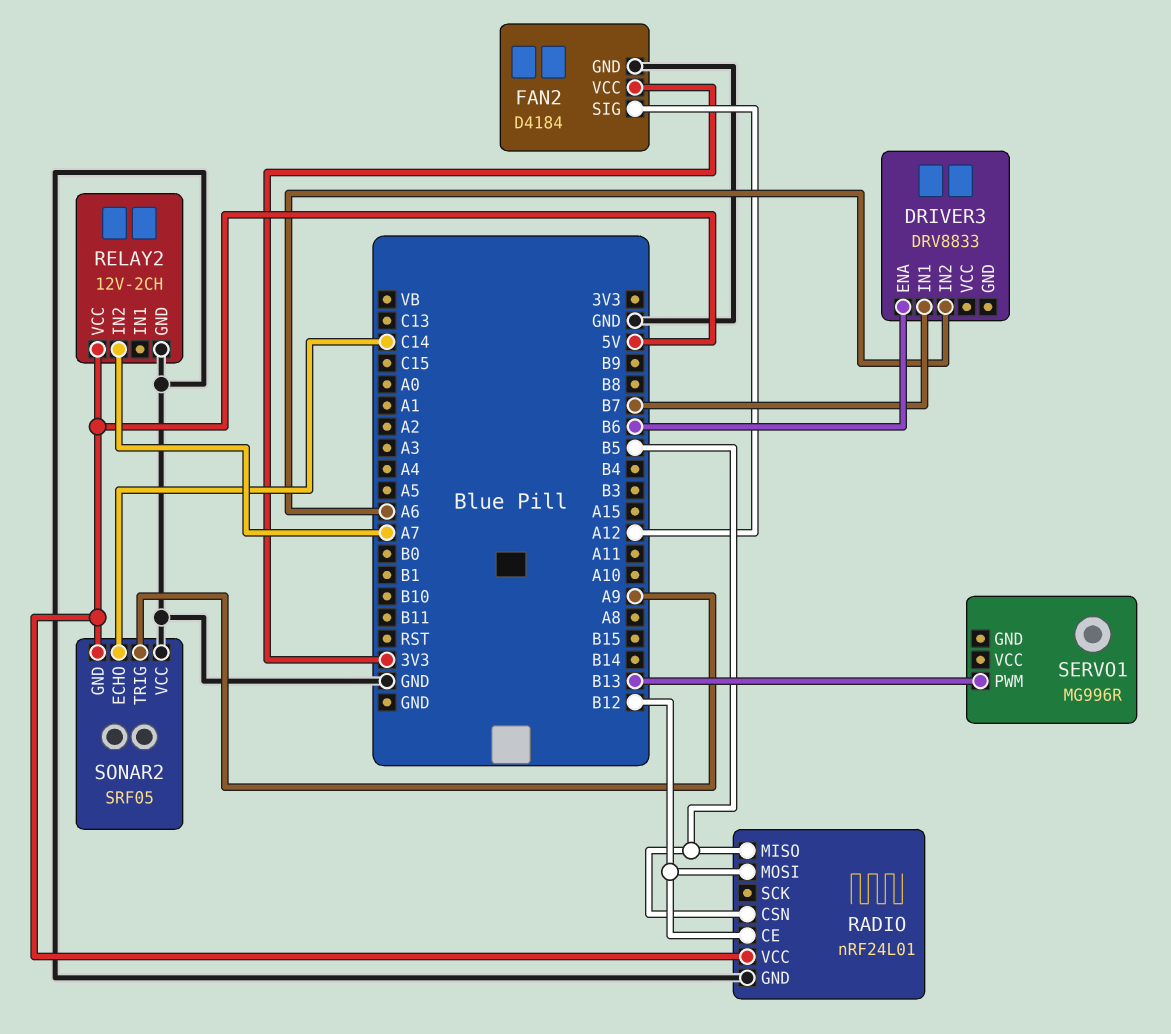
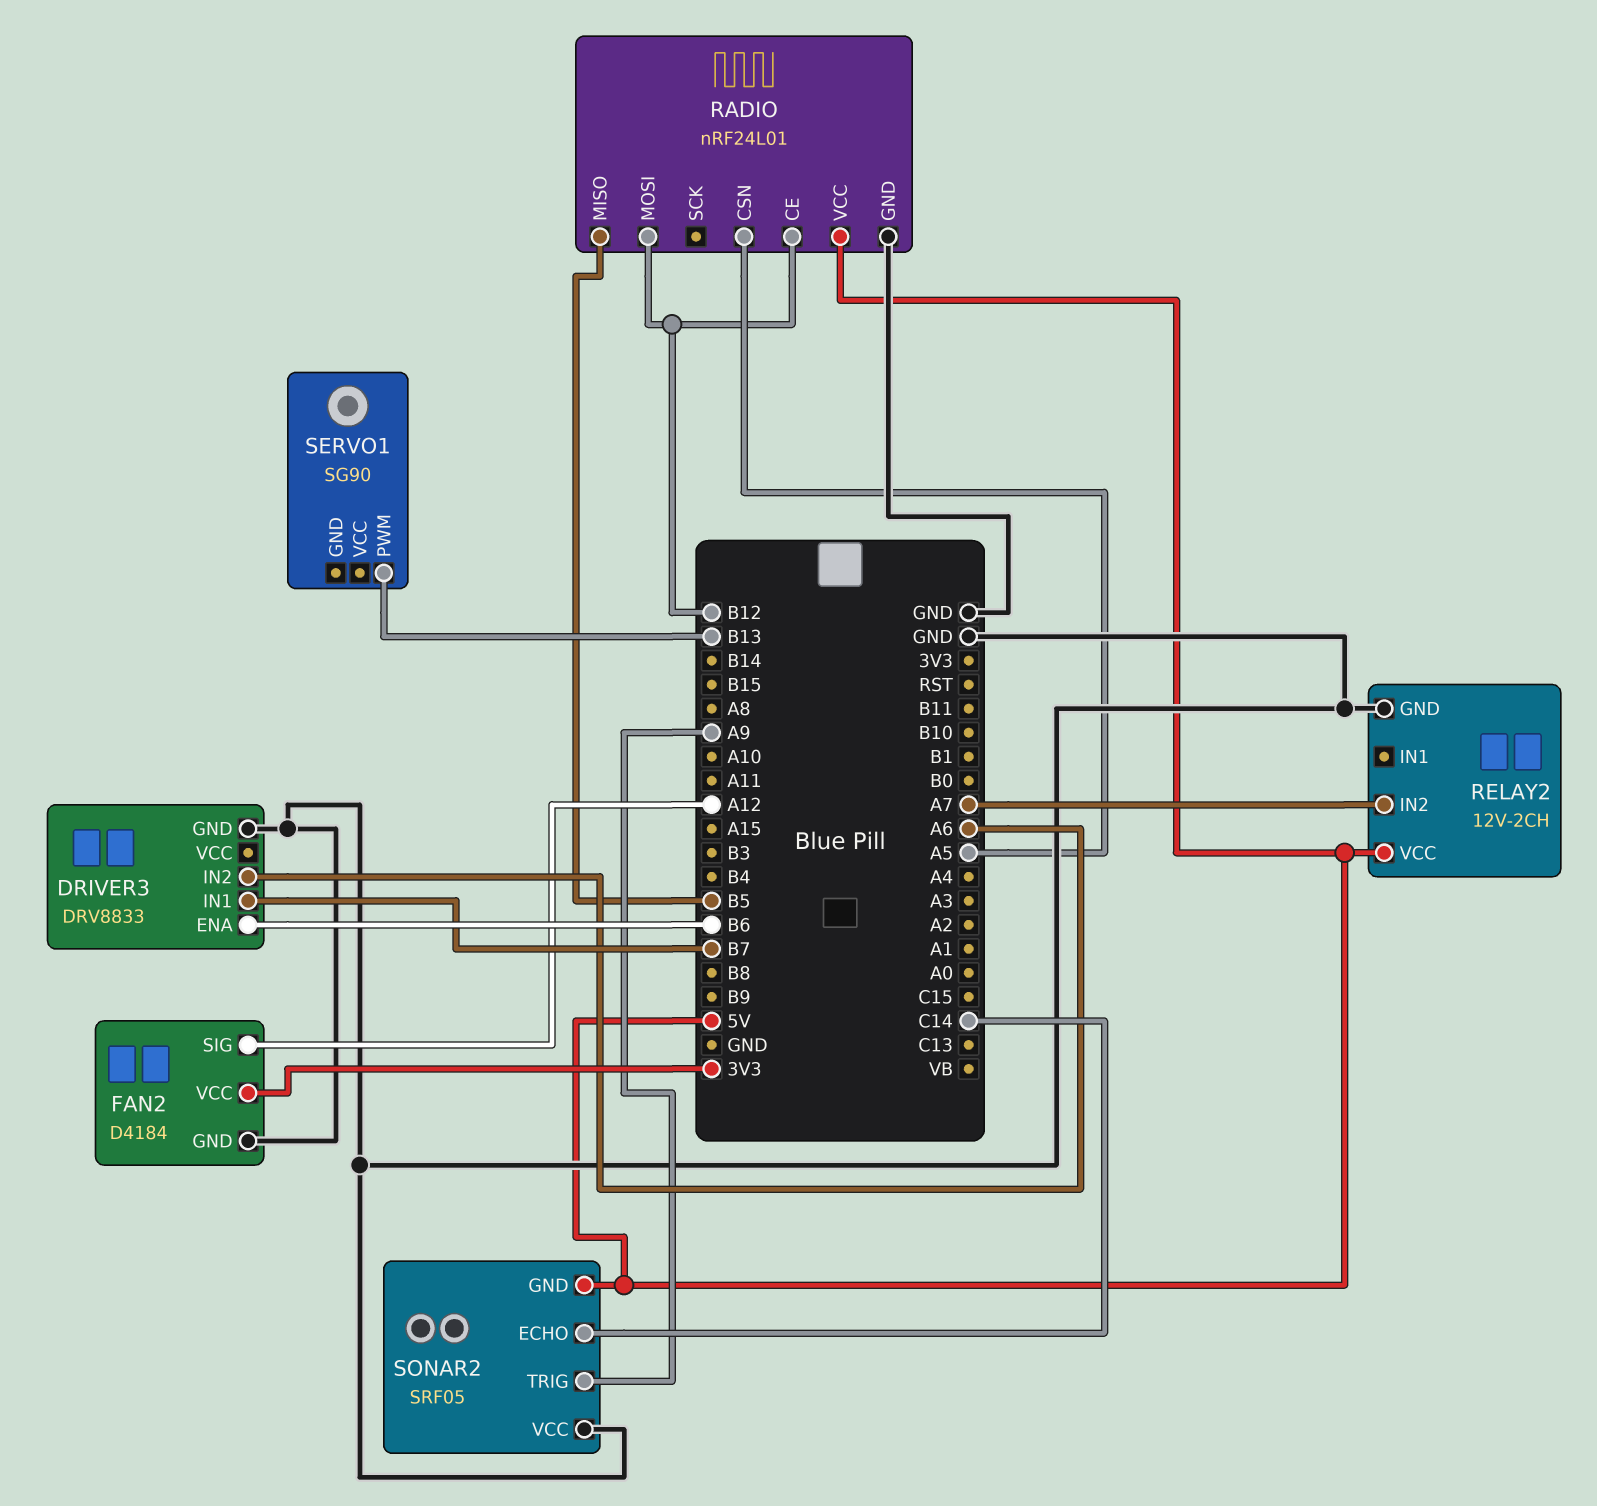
DRIVER3 pin GND: none -> GND
RADIO pin CSN: B5 -> A5
SERVO1: MG996R -> SG90

